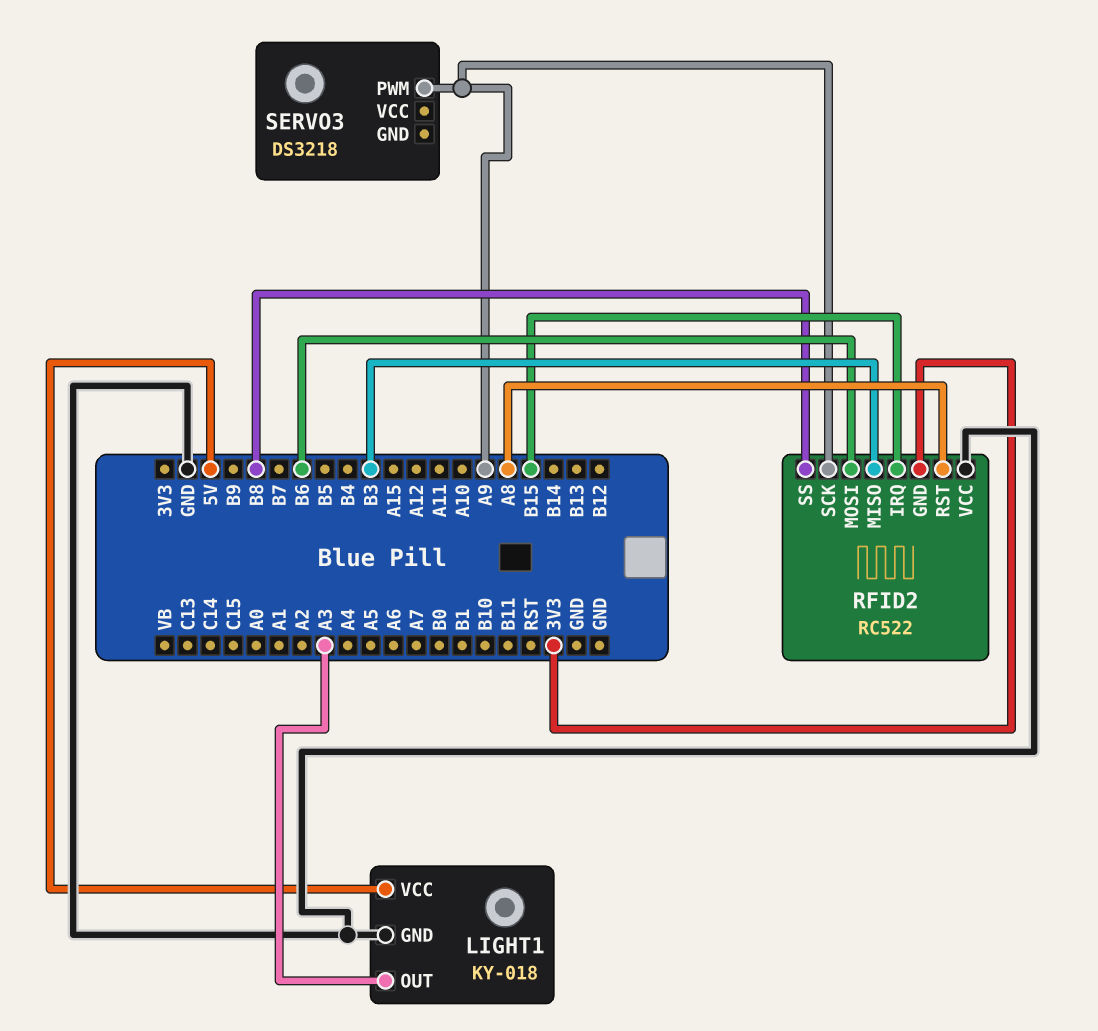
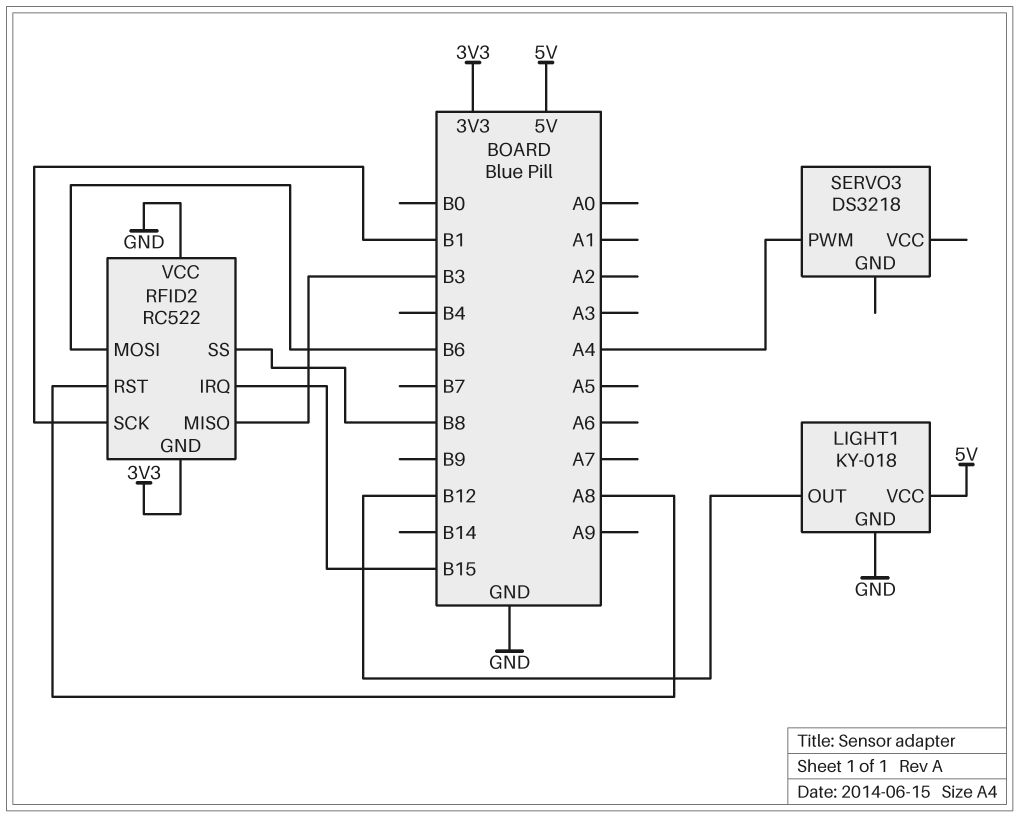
LIGHT1 pin OUT: A3 -> B12
RFID2 pin SCK: A9 -> B1
SERVO3 pin PWM: A9 -> A4

